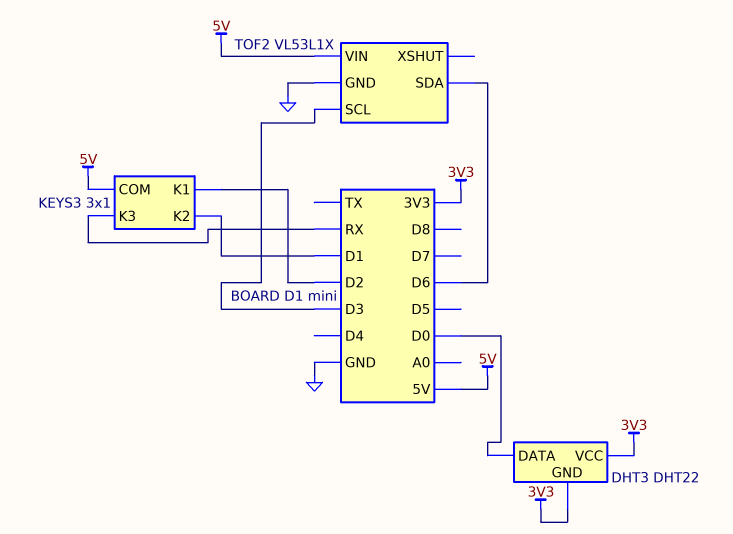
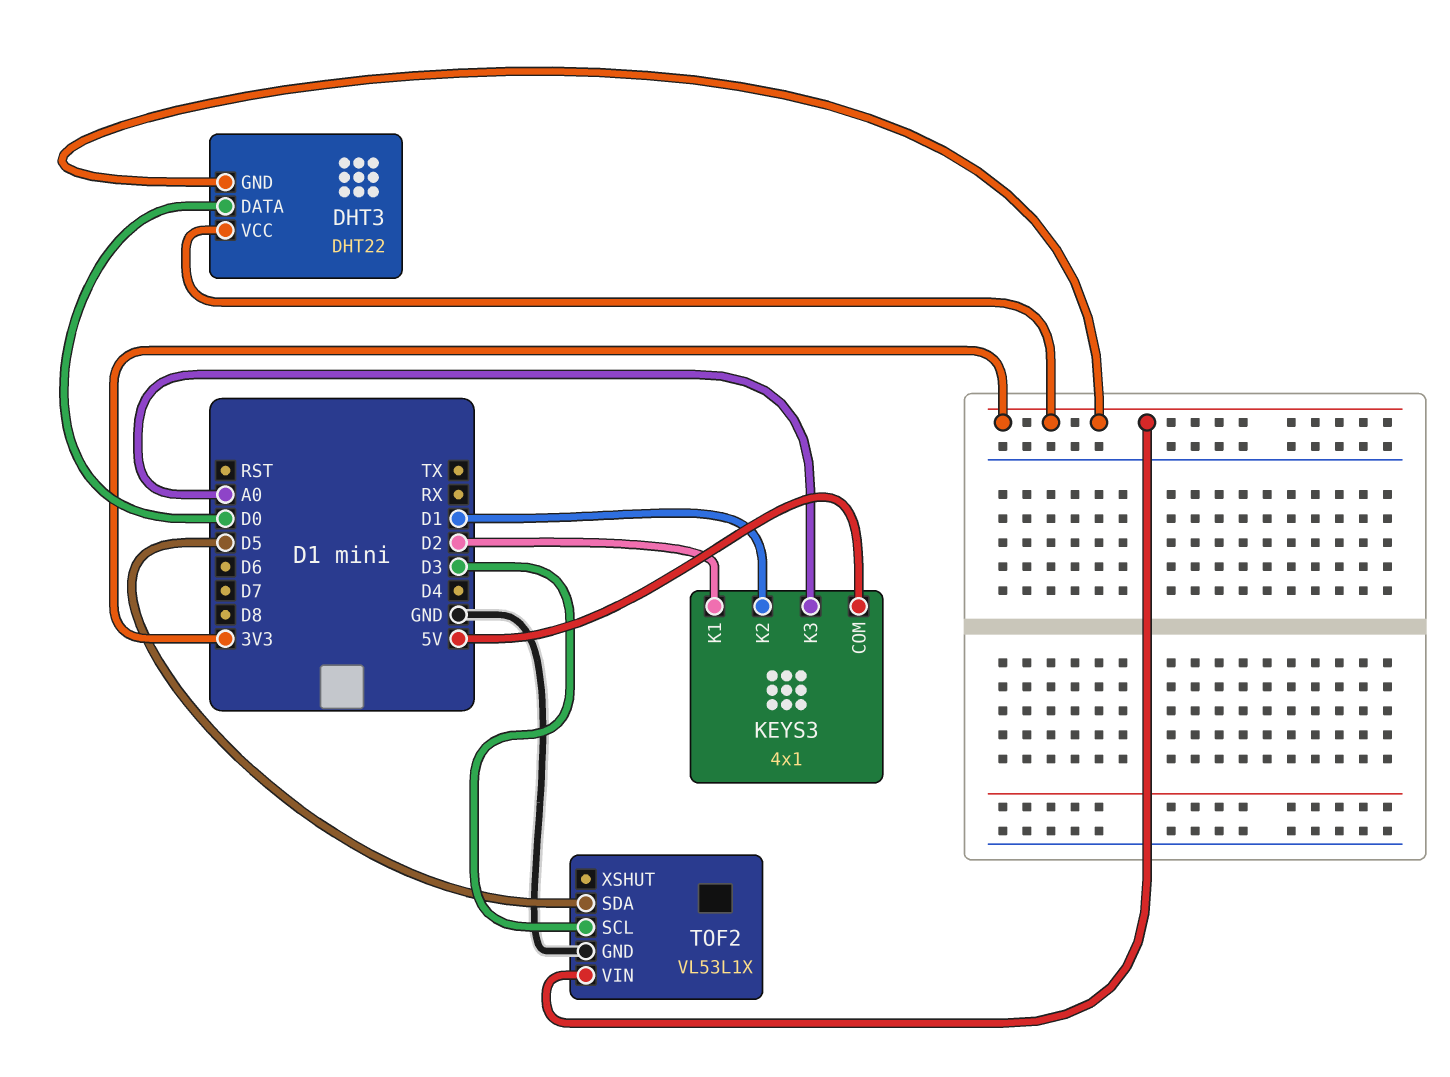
KEYS3: 3x1 -> 4x1
KEYS3 pin K3: RX -> A0
TOF2 pin SDA: D6 -> D5
TOF2 pin VIN: 5V -> 3V3

